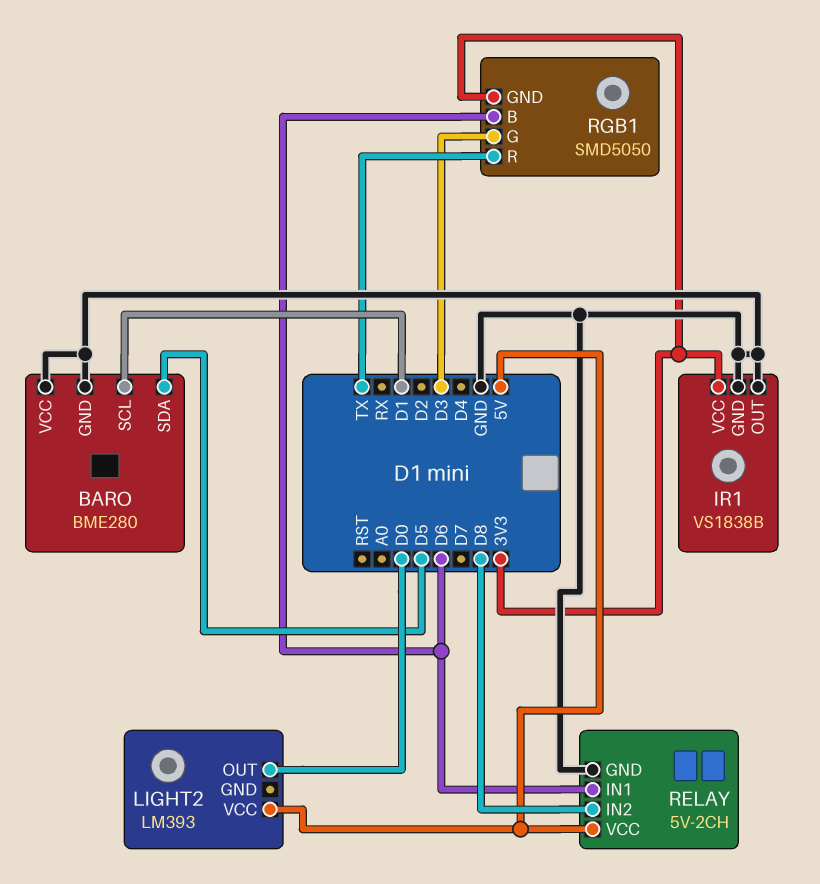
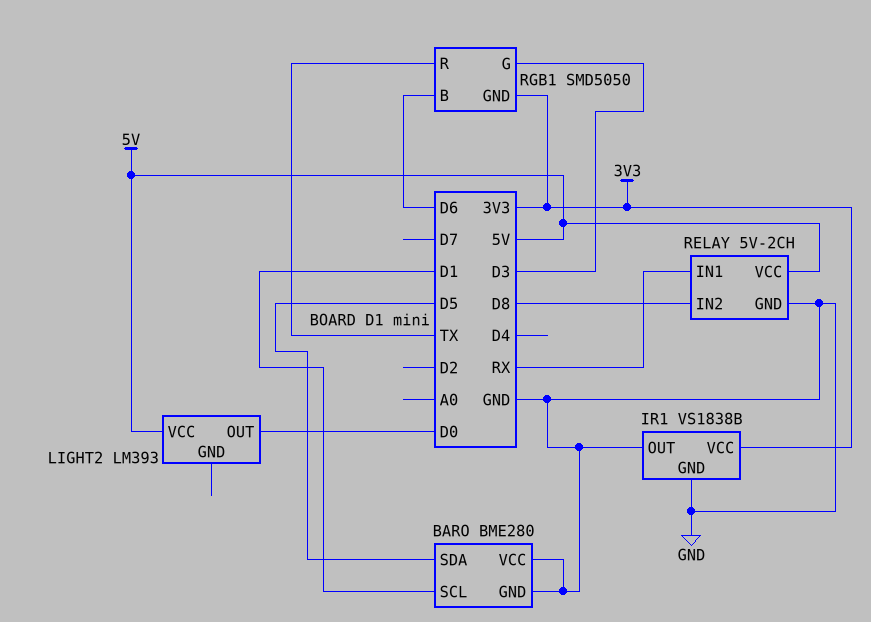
RELAY pin IN1: D6 -> RX

